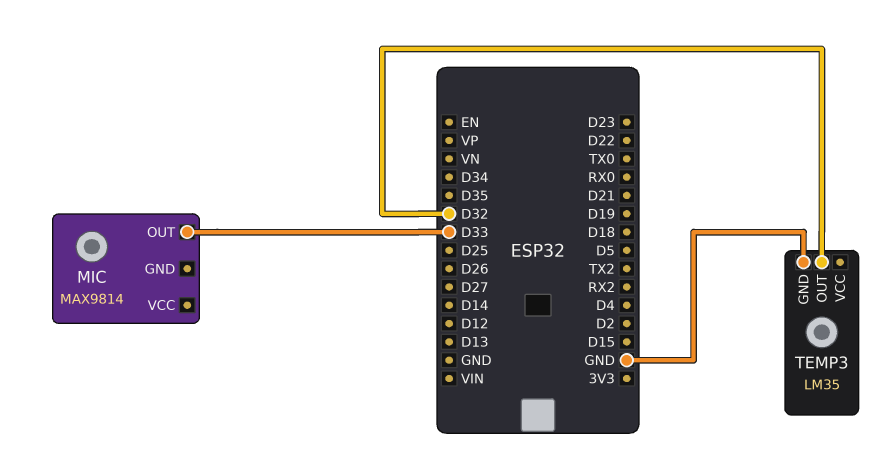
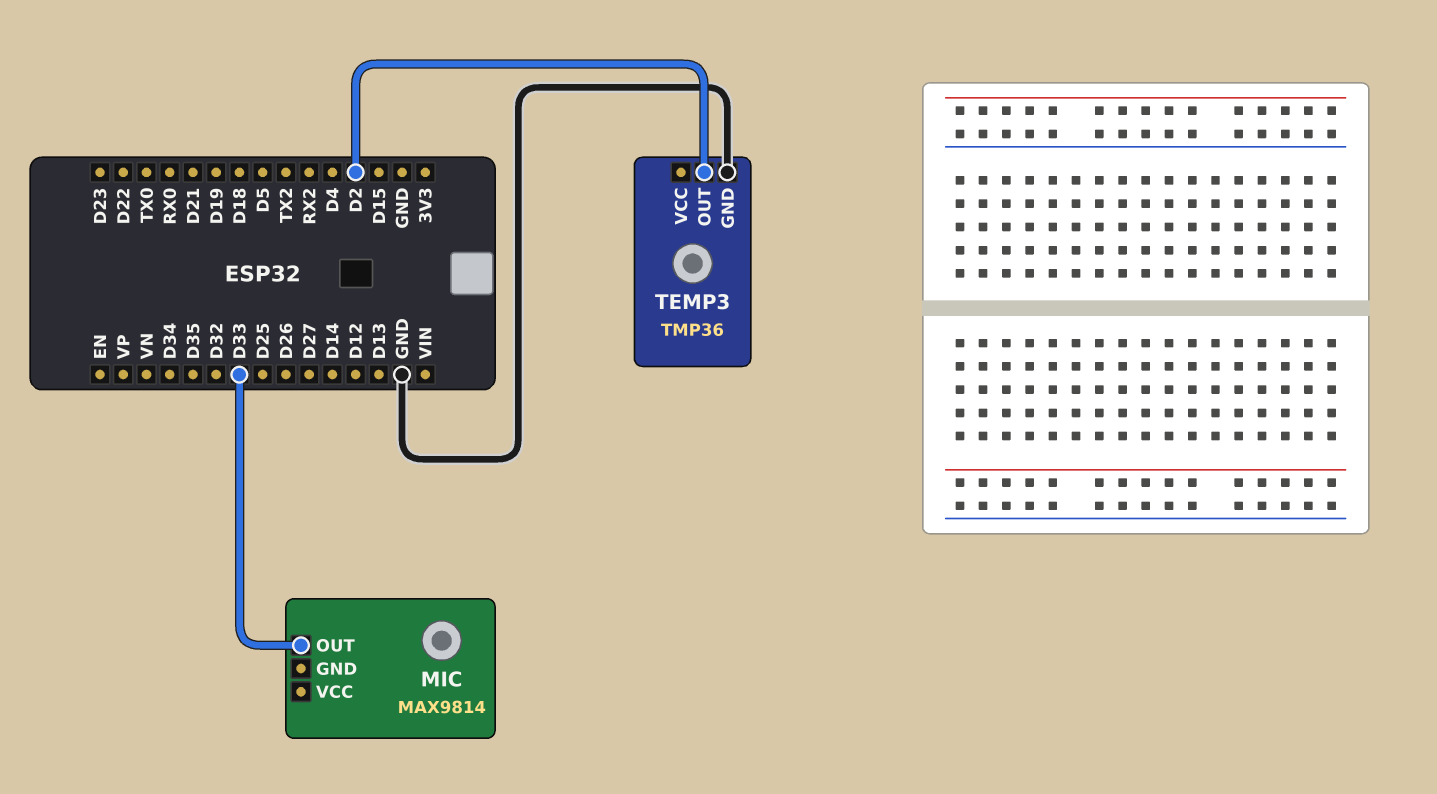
TEMP3: LM35 -> TMP36
TEMP3 pin OUT: D32 -> D2

